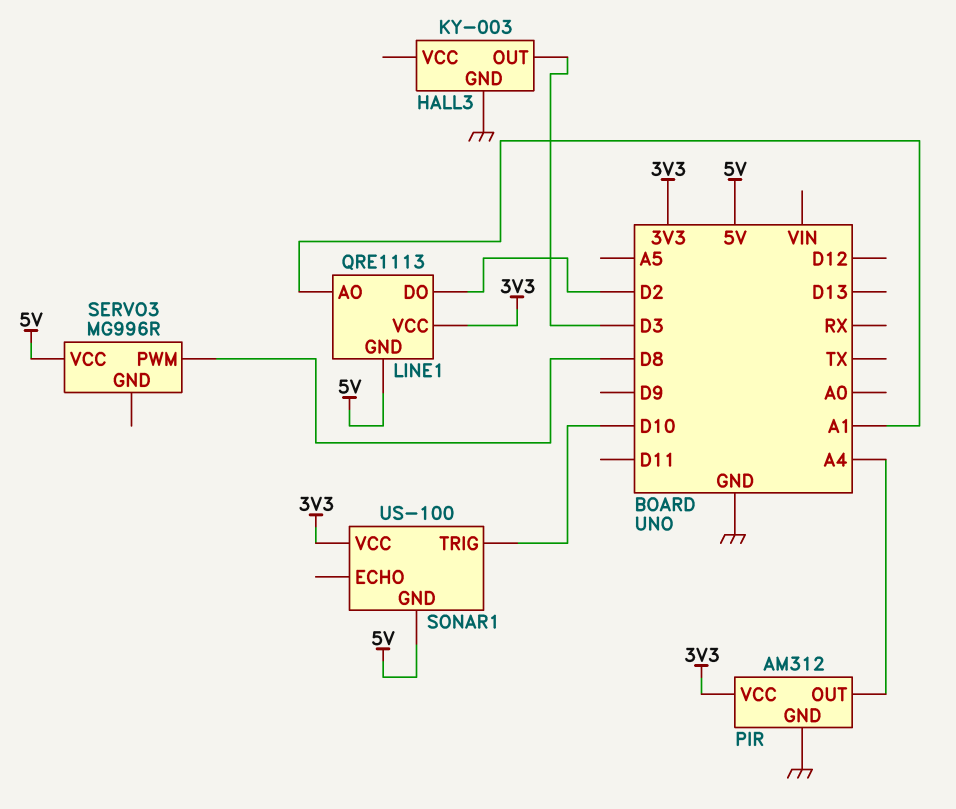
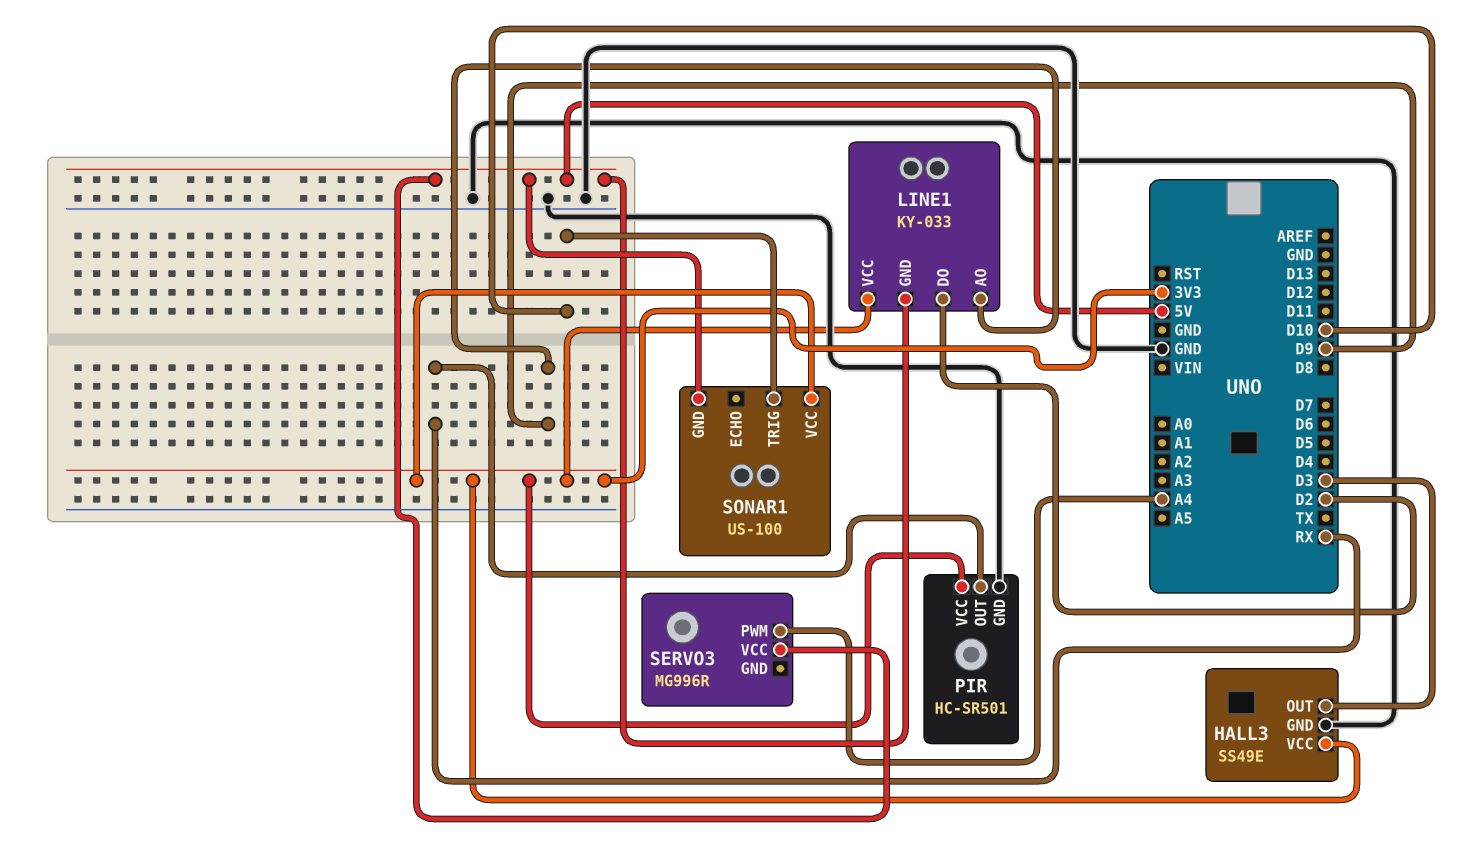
HALL3: KY-003 -> SS49E
HALL3 pin VCC: none -> 3V3
LINE1: QRE1113 -> KY-033
LINE1 pin AO: A1 -> D9
PIR: AM312 -> HC-SR501
PIR pin OUT: A4 -> RX
SERVO3 pin PWM: D8 -> A4

